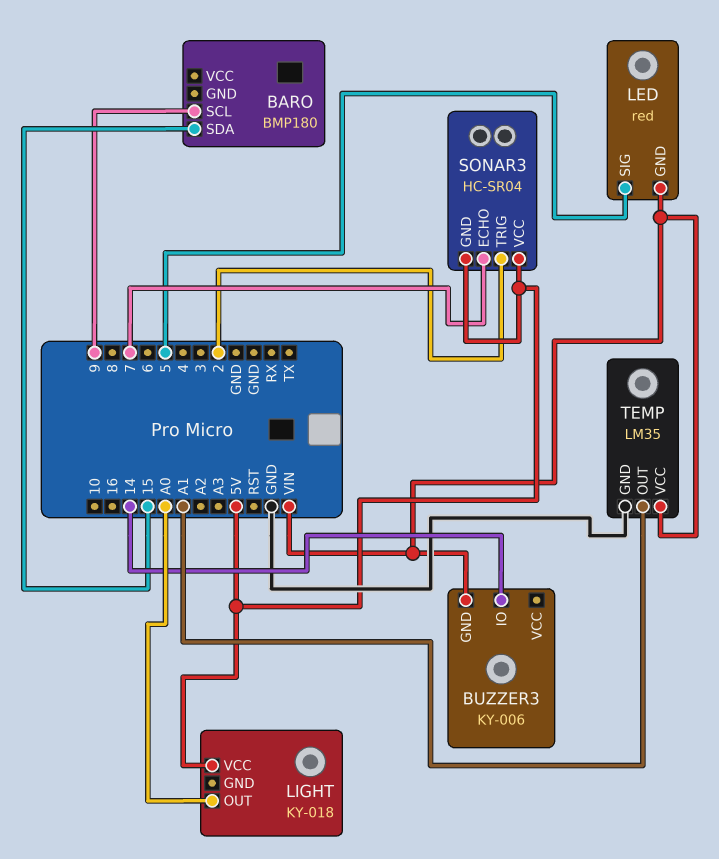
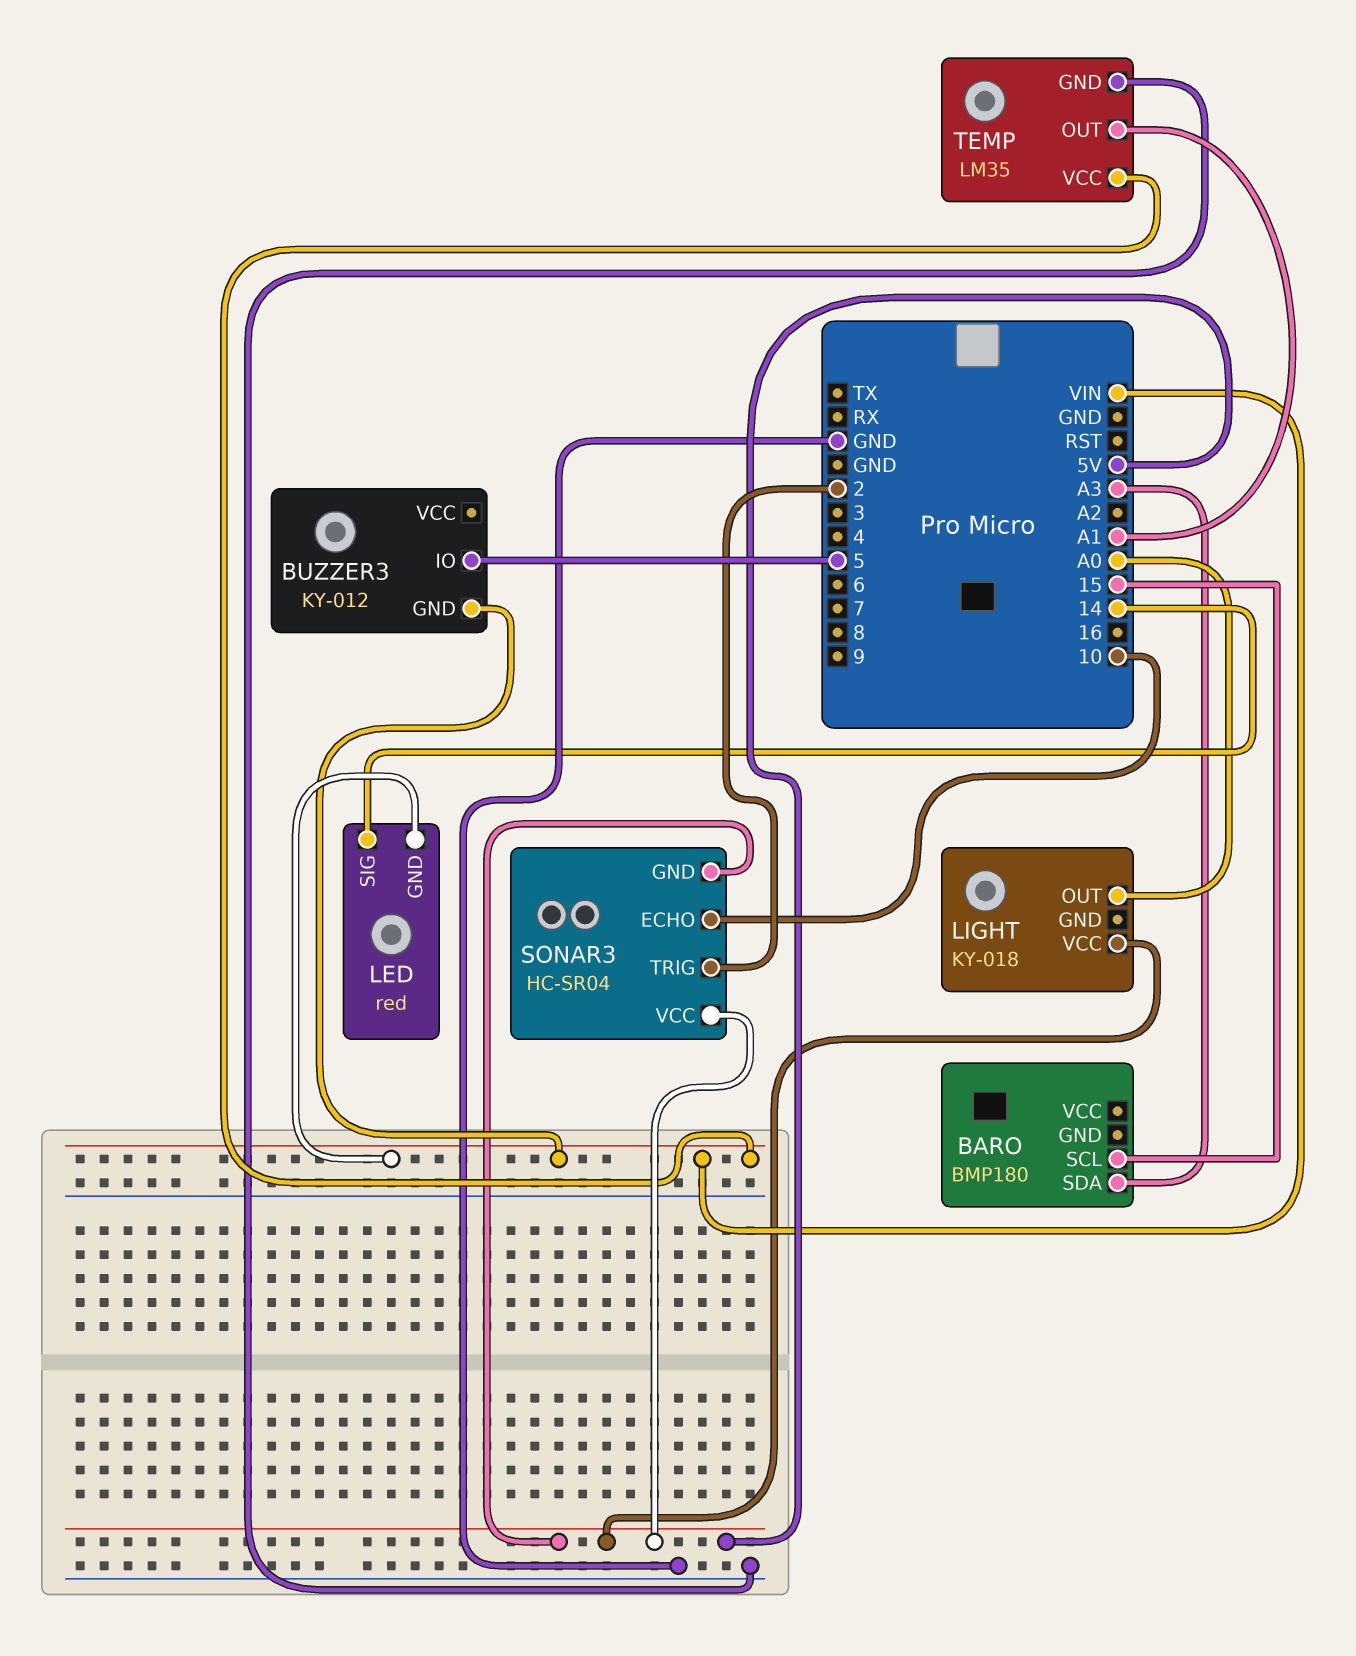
BARO pin SCL: 9 -> 15
BARO pin SDA: 15 -> A3
BUZZER3: KY-006 -> KY-012
BUZZER3 pin IO: 14 -> 5
LED pin SIG: 5 -> 14
SONAR3 pin ECHO: 7 -> 10

